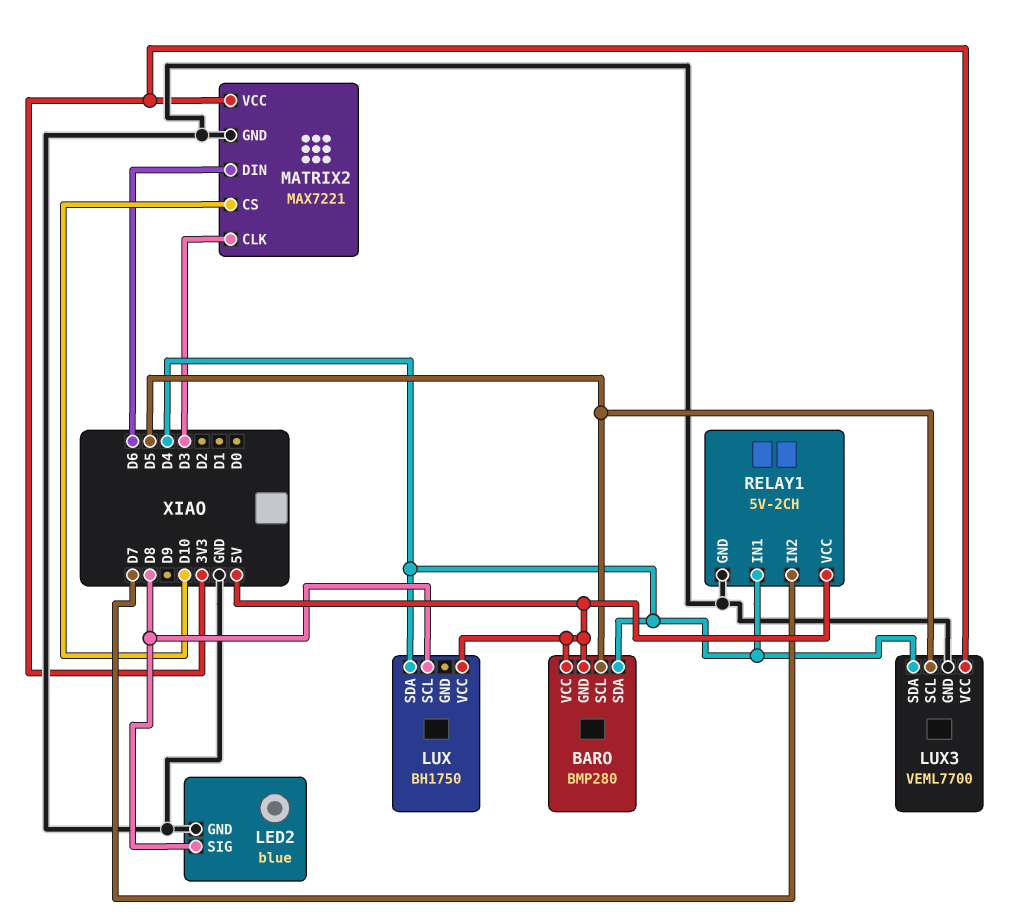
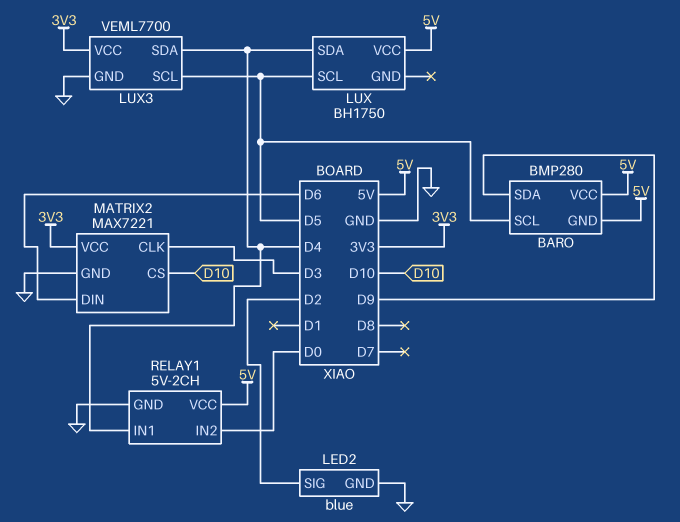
BARO pin SDA: D4 -> D9
LED2 pin SIG: D8 -> D2
LUX pin SCL: D8 -> D5
RELAY1 pin IN2: D7 -> D0

